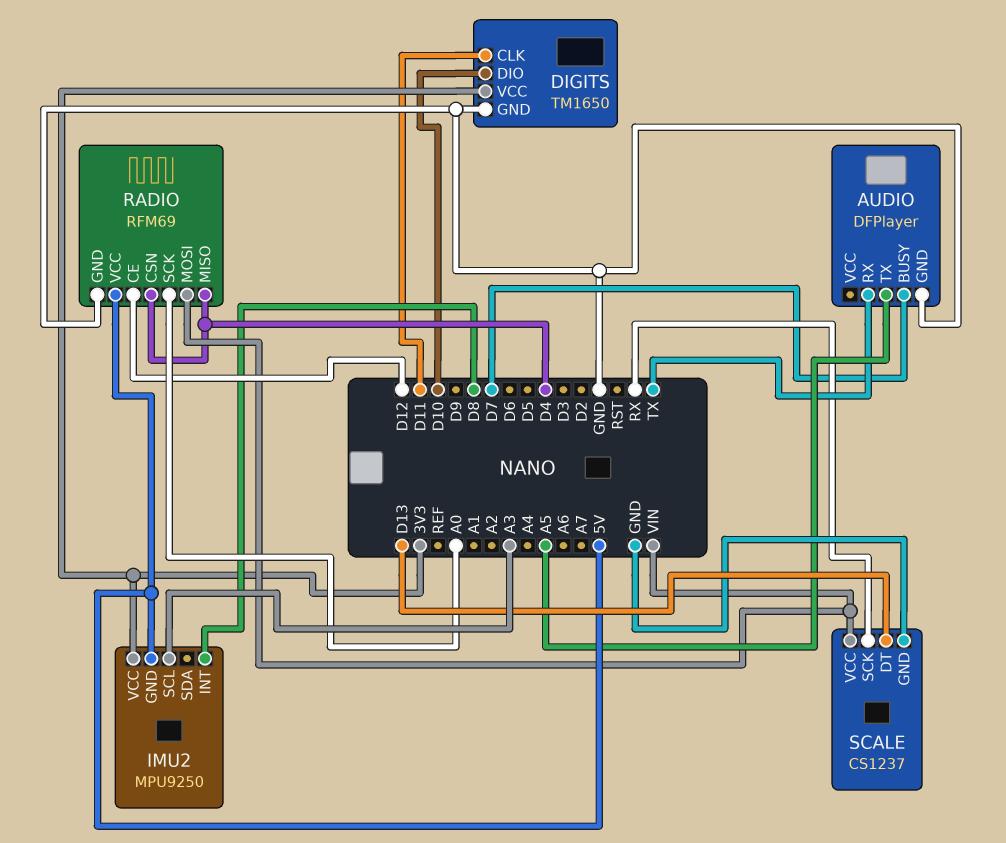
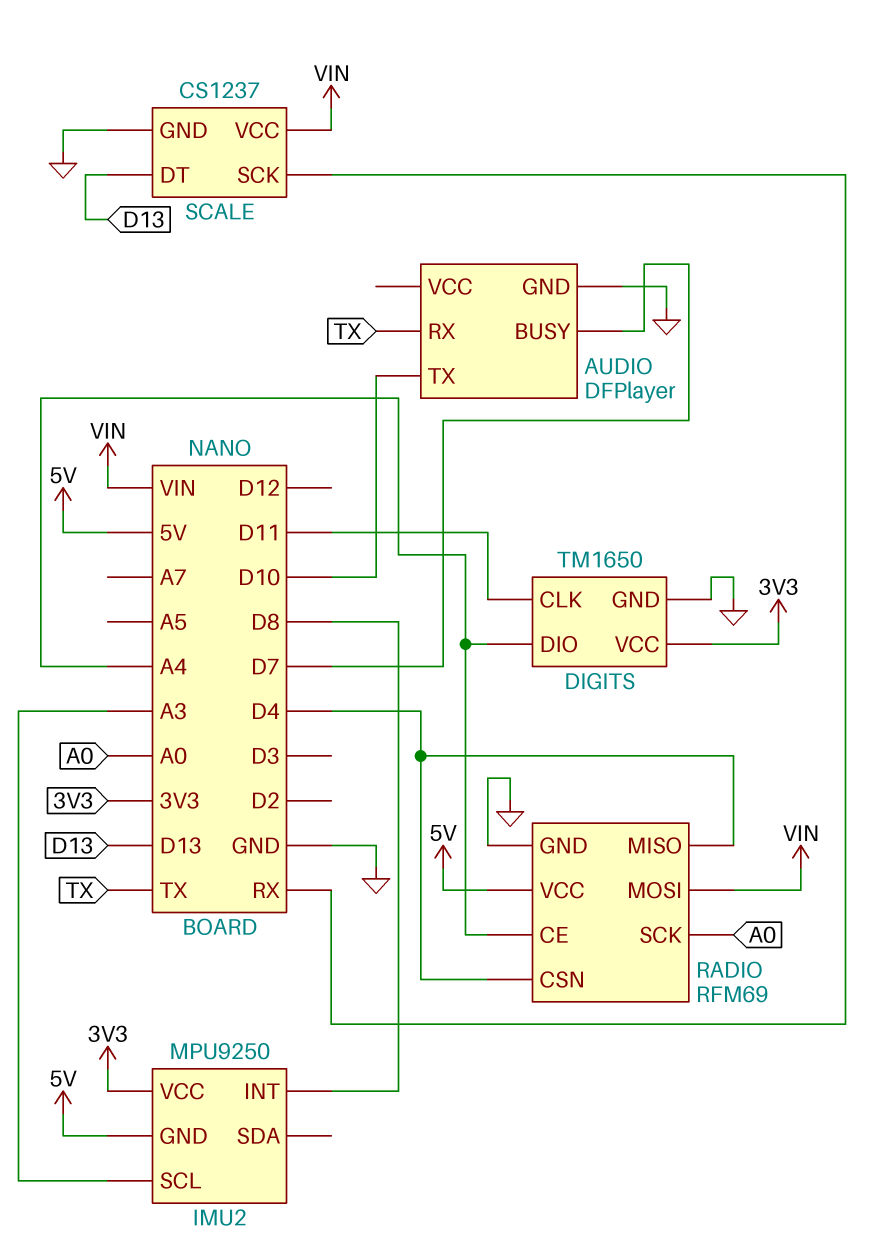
AUDIO pin TX: A5 -> D10
DIGITS pin DIO: D10 -> A4
RADIO pin CE: D12 -> A4

